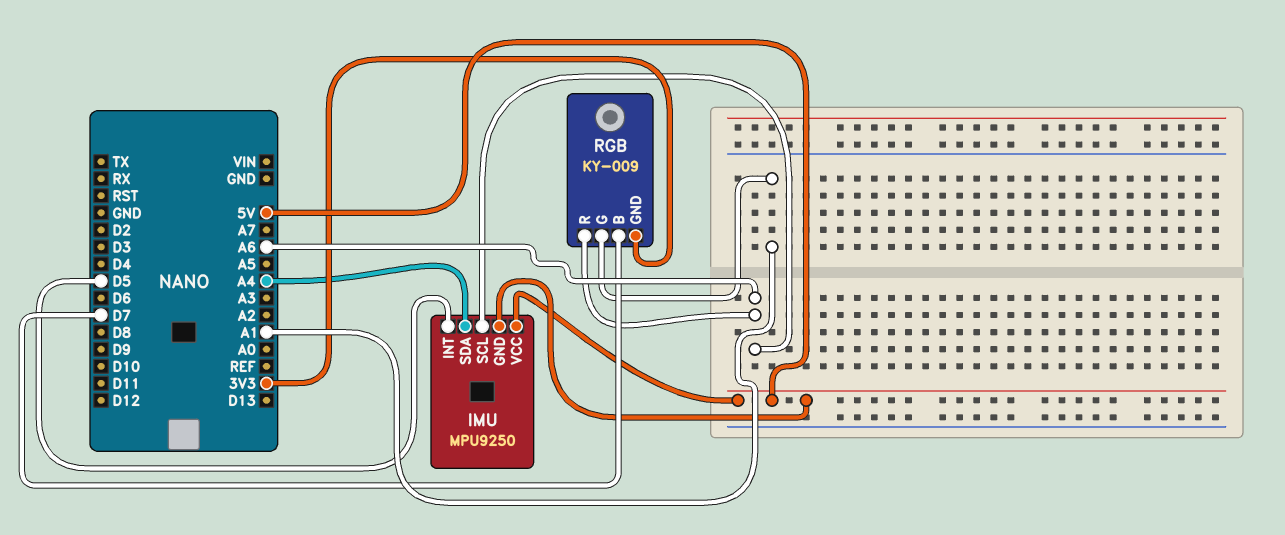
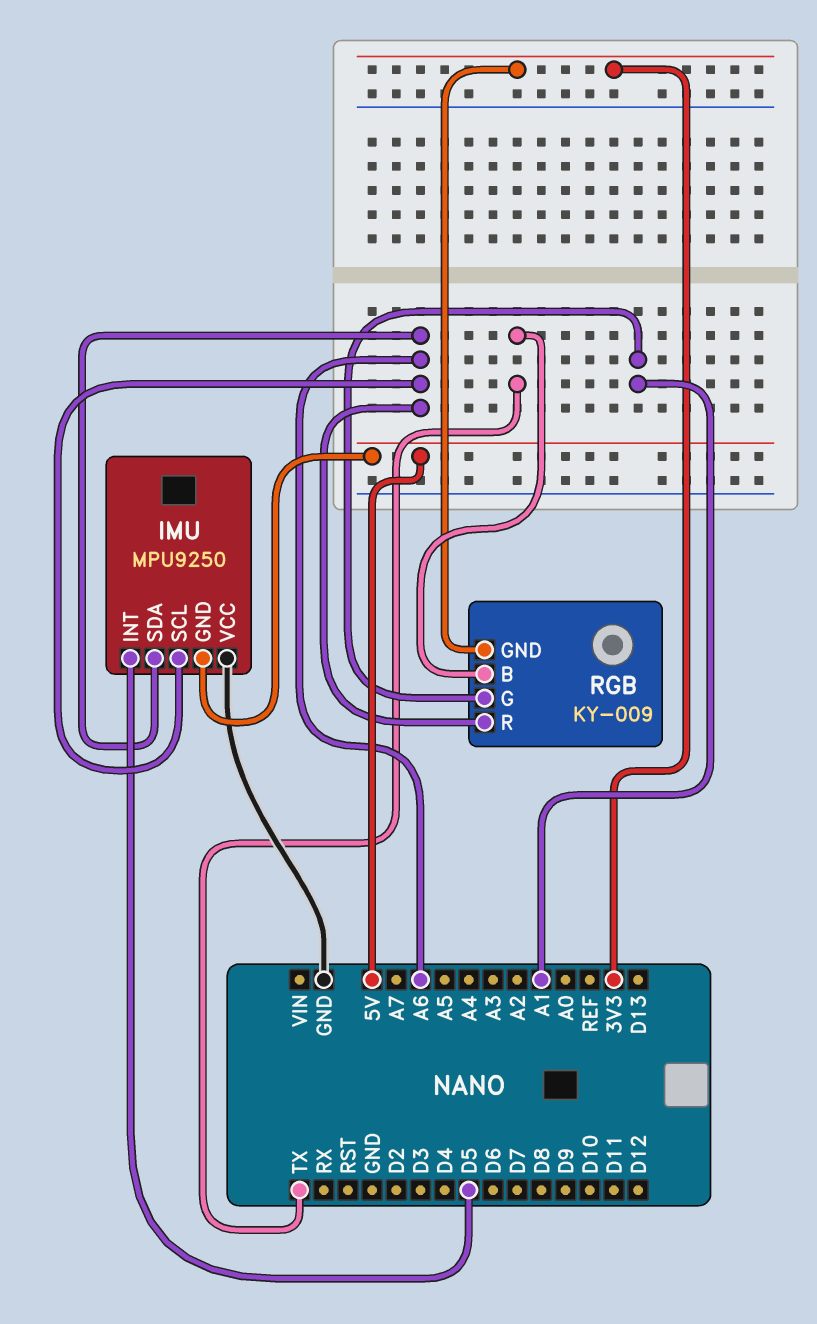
IMU pin SDA: A4 -> A6
IMU pin VCC: 5V -> GND
RGB pin B: D7 -> TX

